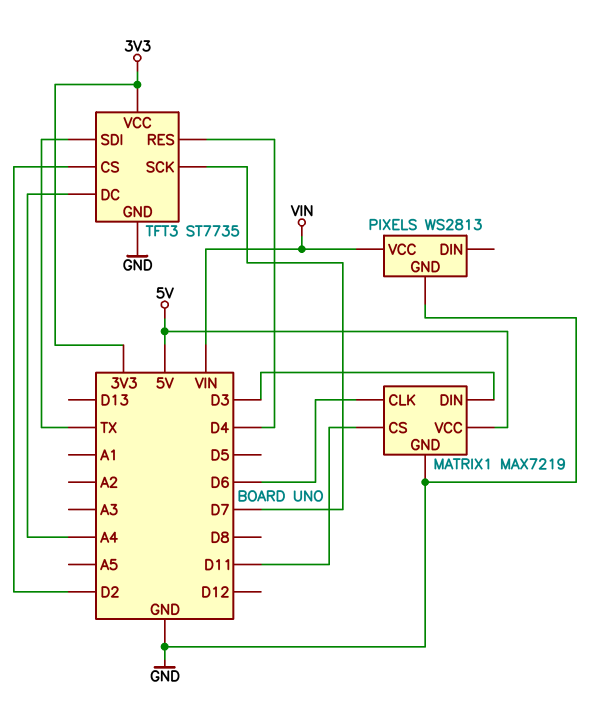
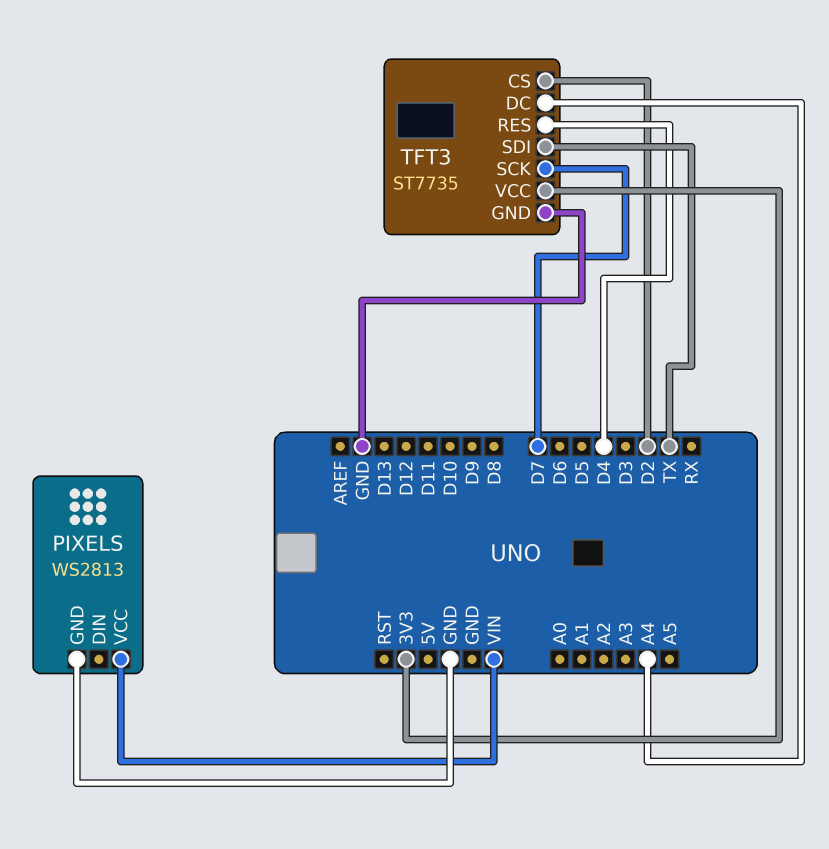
MATRIX1: MAX7219 -> none
MATRIX1 pin CLK: D6 -> none
MATRIX1 pin CS: D11 -> none
MATRIX1 pin DIN: D3 -> none
MATRIX1 pin GND: GND -> none
MATRIX1 pin VCC: 5V -> none

